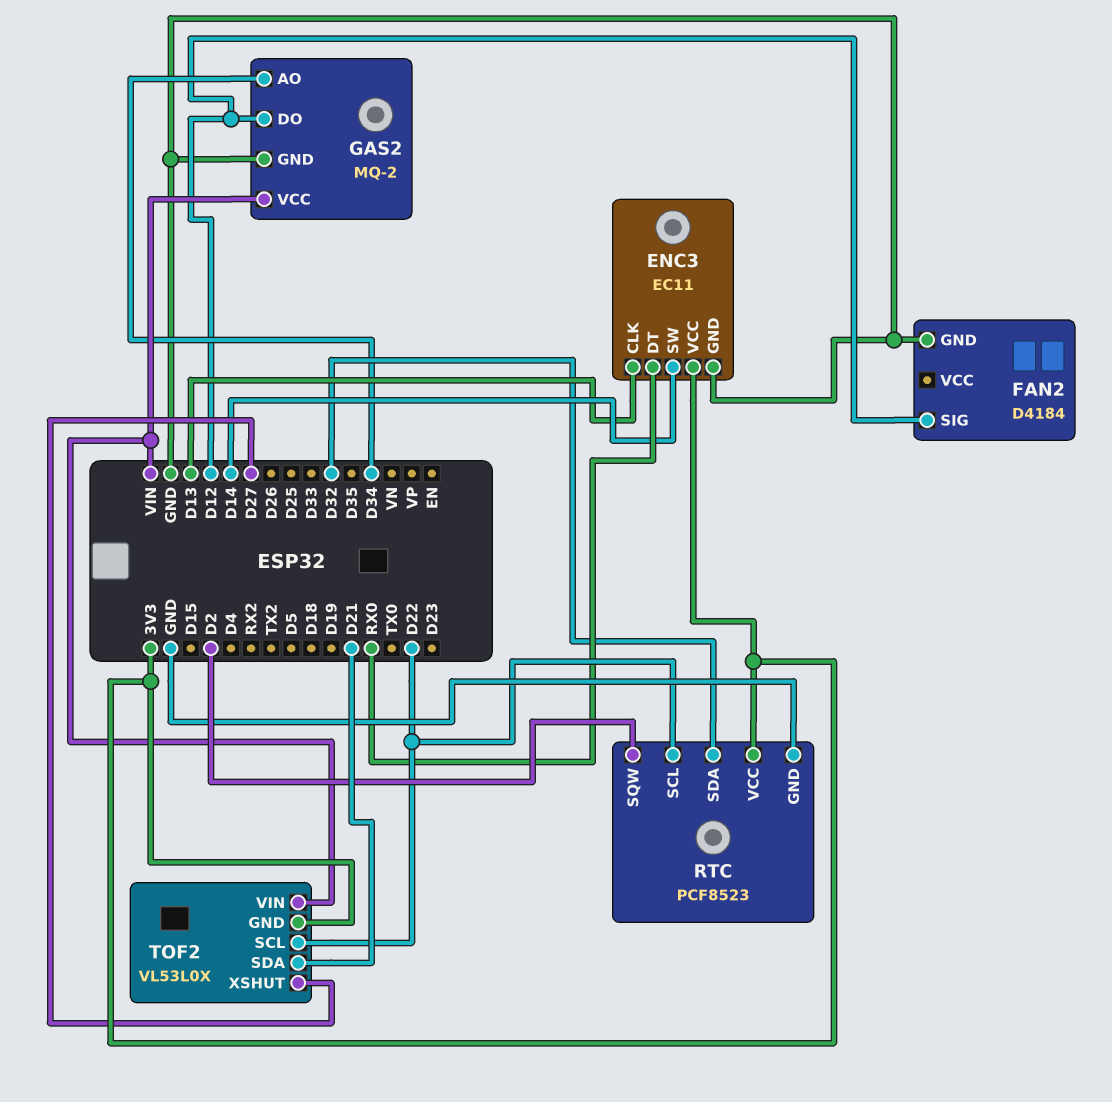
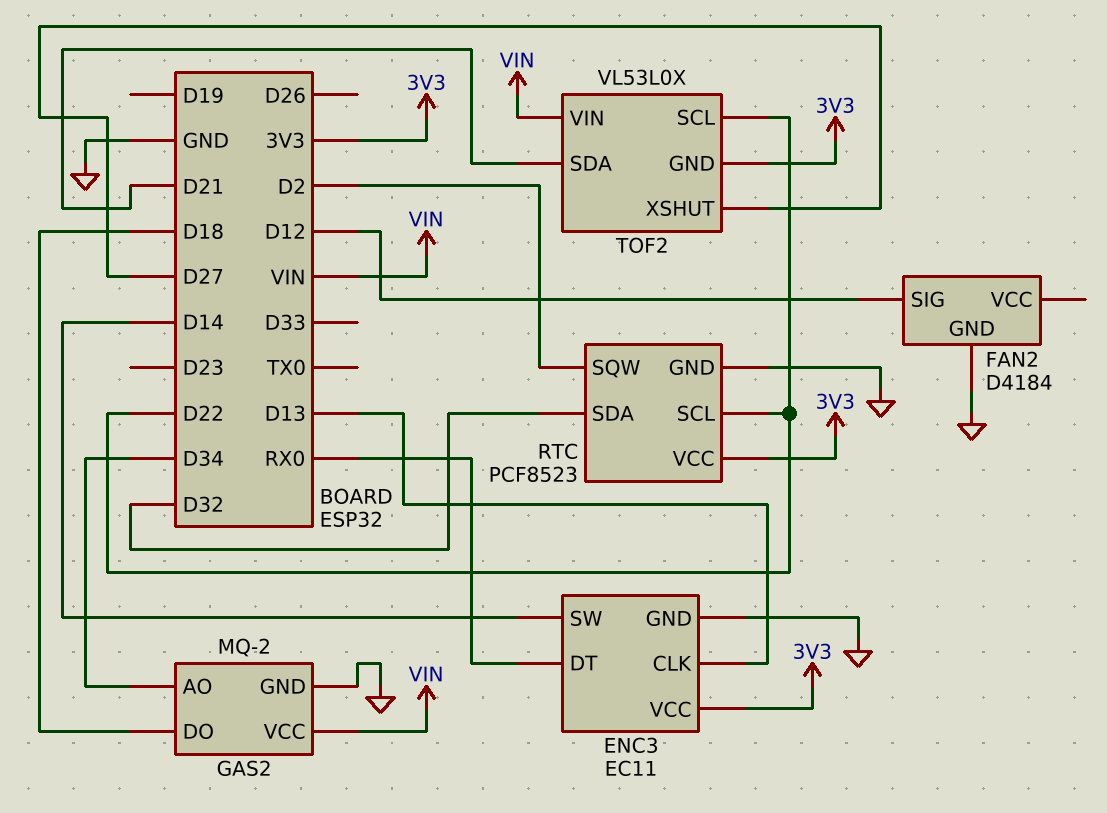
GAS2 pin DO: D12 -> D18

